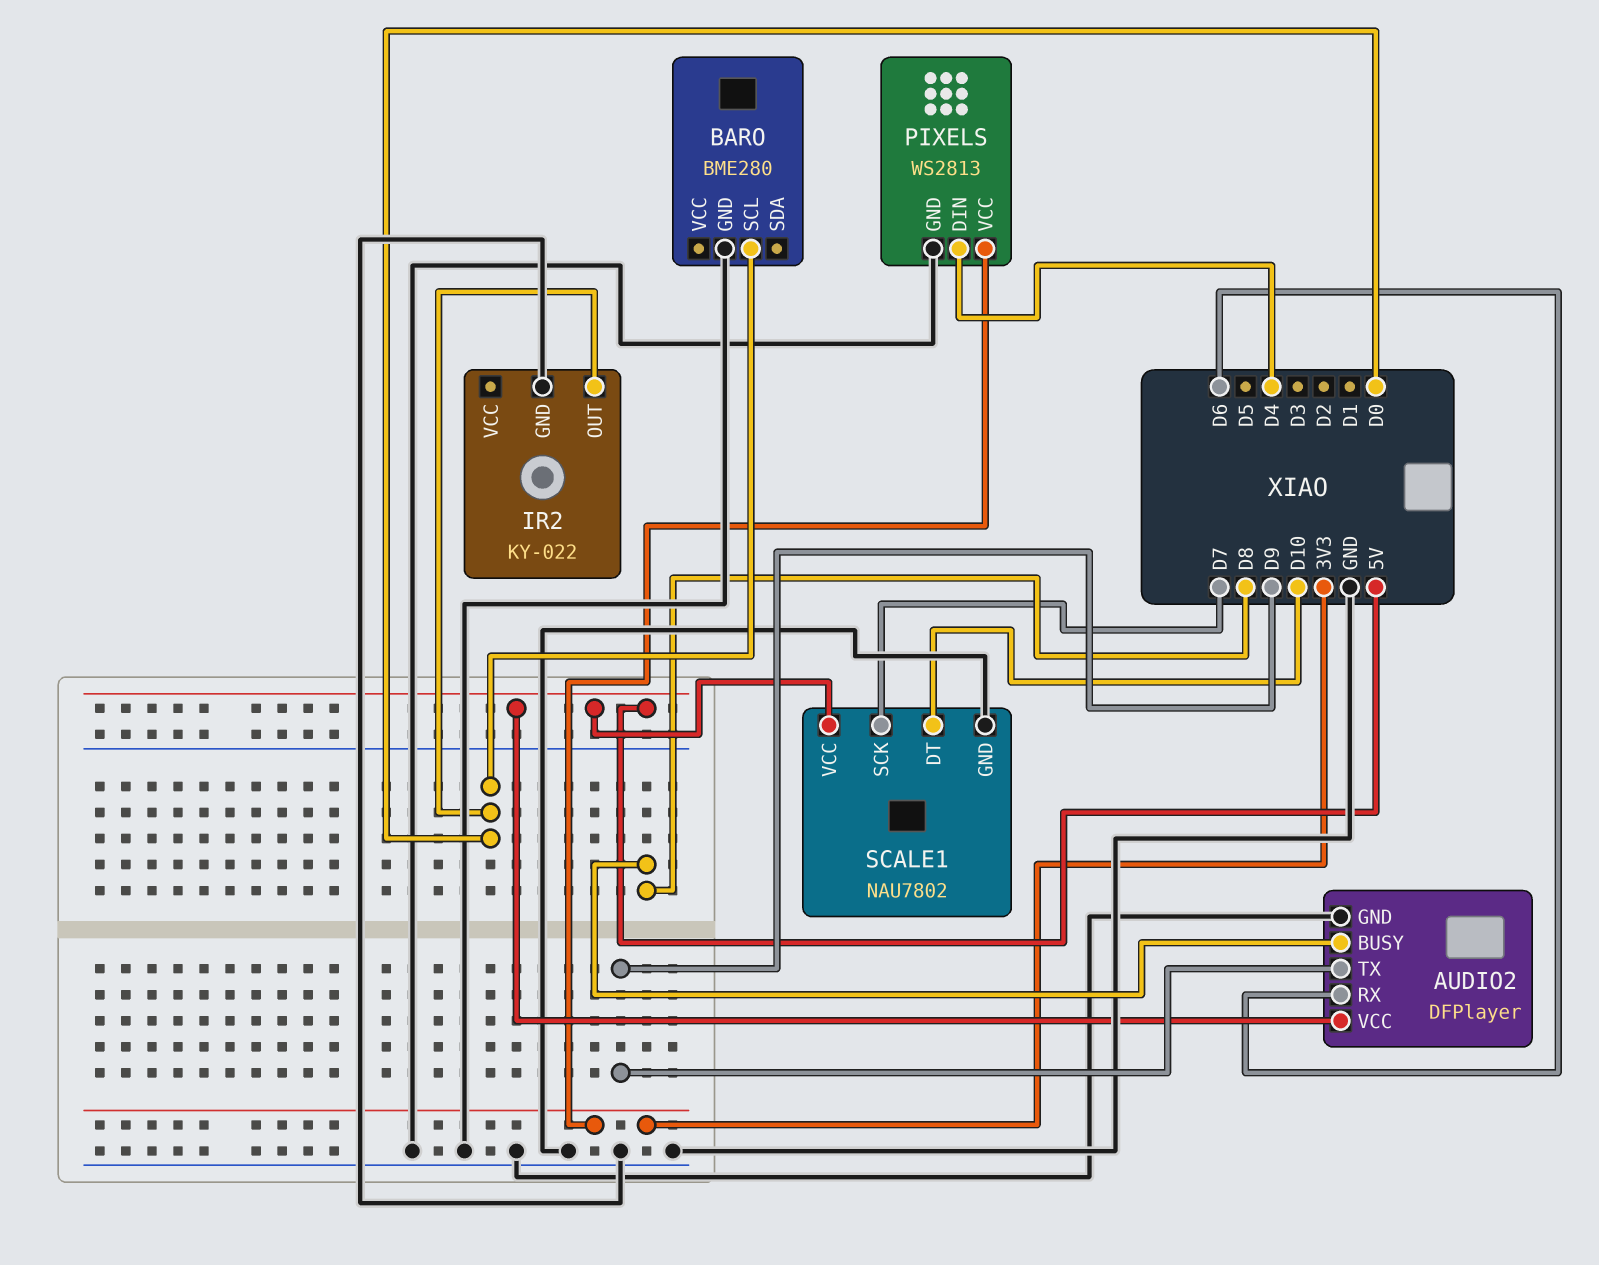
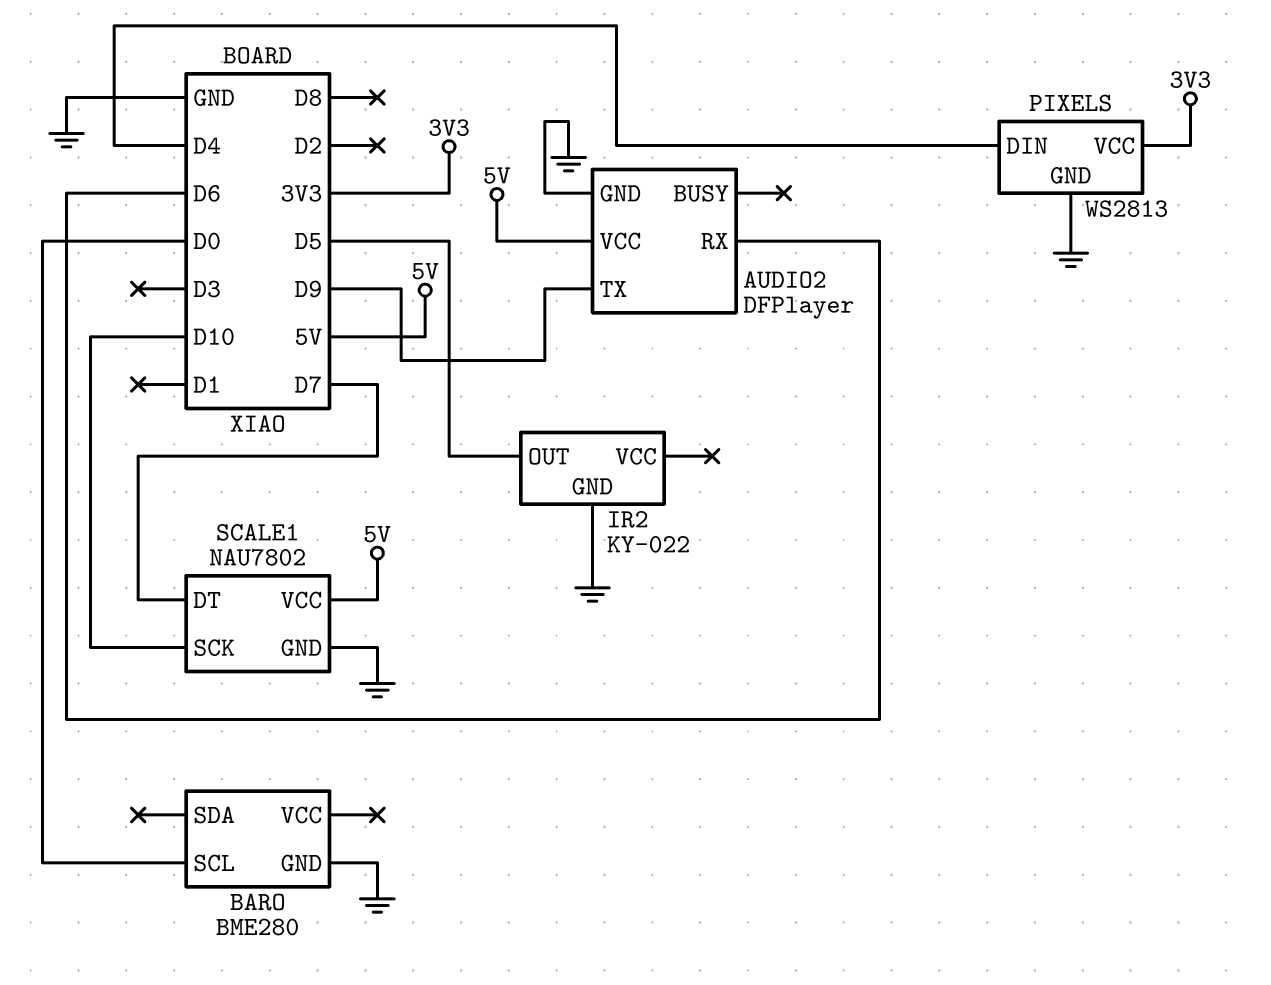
AUDIO2 pin BUSY: D8 -> none
IR2 pin OUT: D0 -> D5
SCALE1 pin DT: D10 -> D7
SCALE1 pin SCK: D7 -> D10

